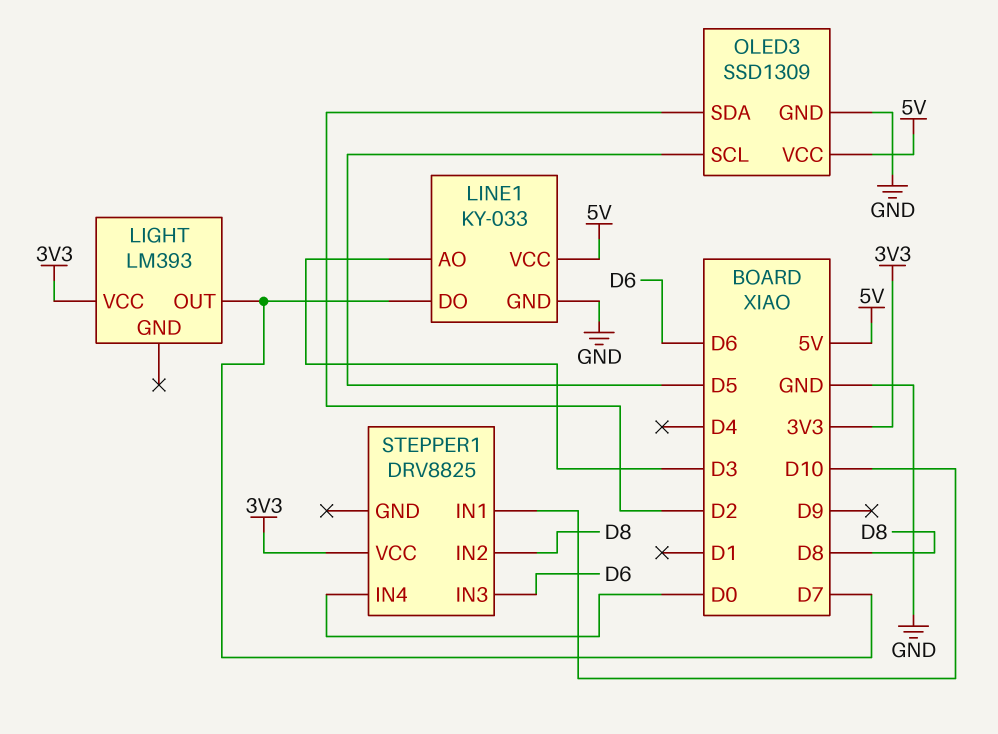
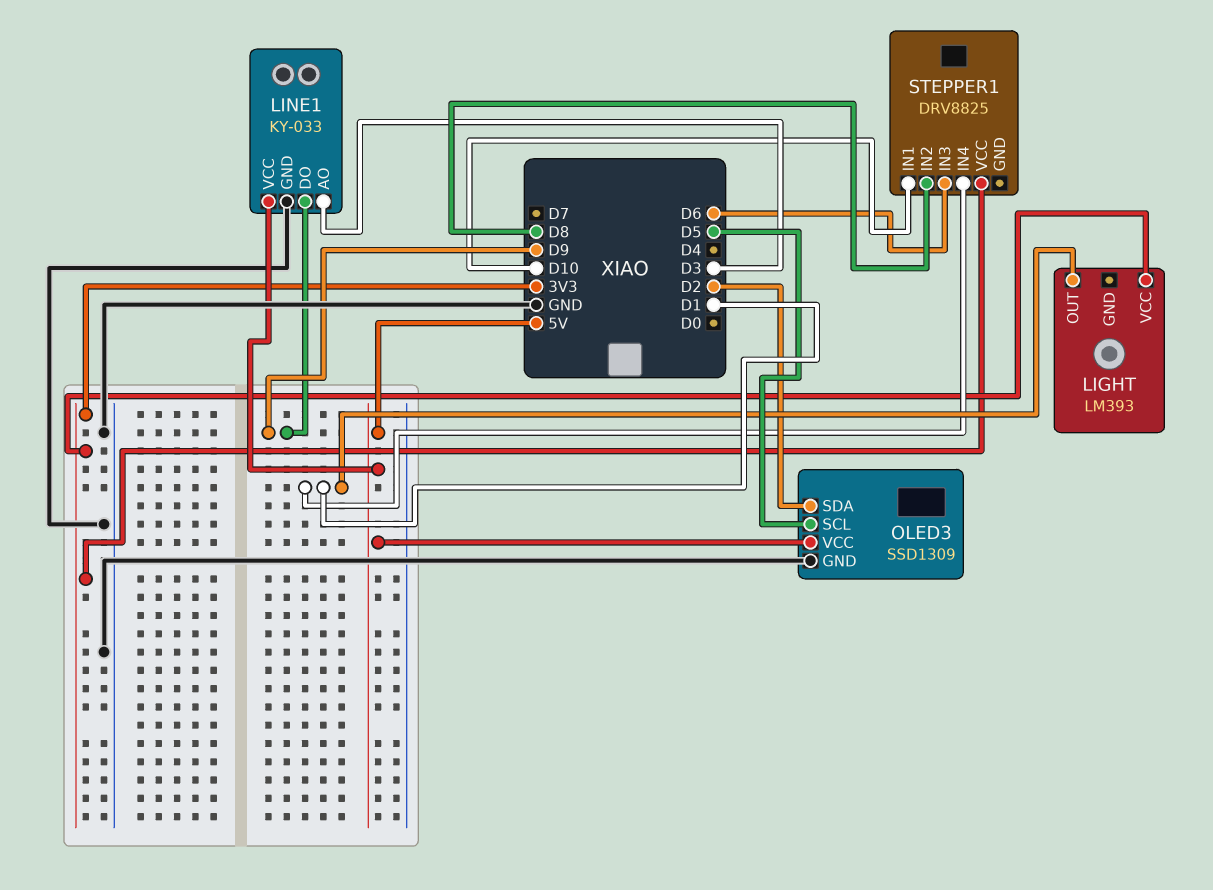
LIGHT pin OUT: D7 -> D1
LINE1 pin DO: D7 -> D9
STEPPER1 pin IN4: D0 -> D1

